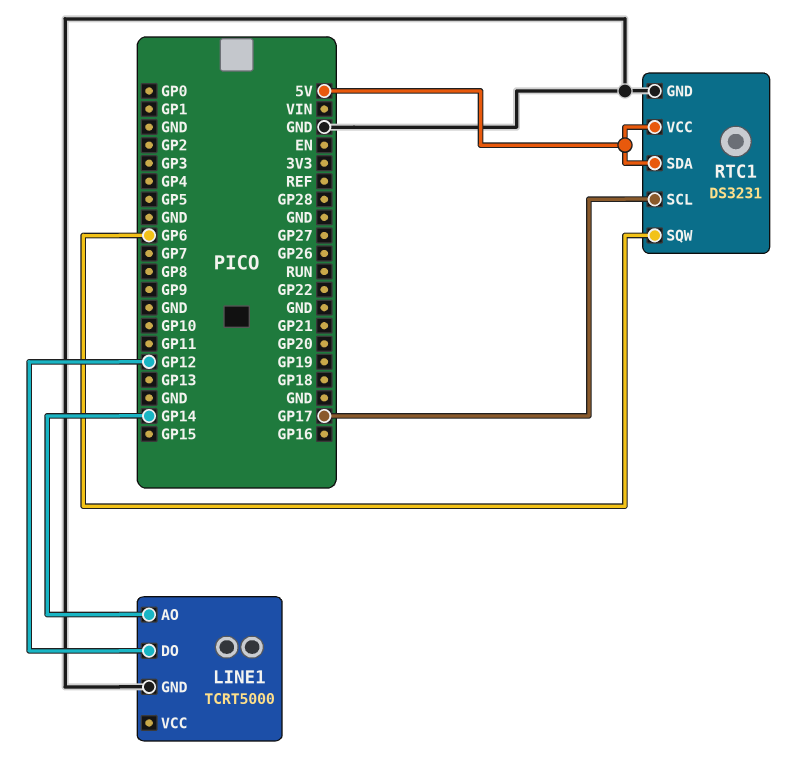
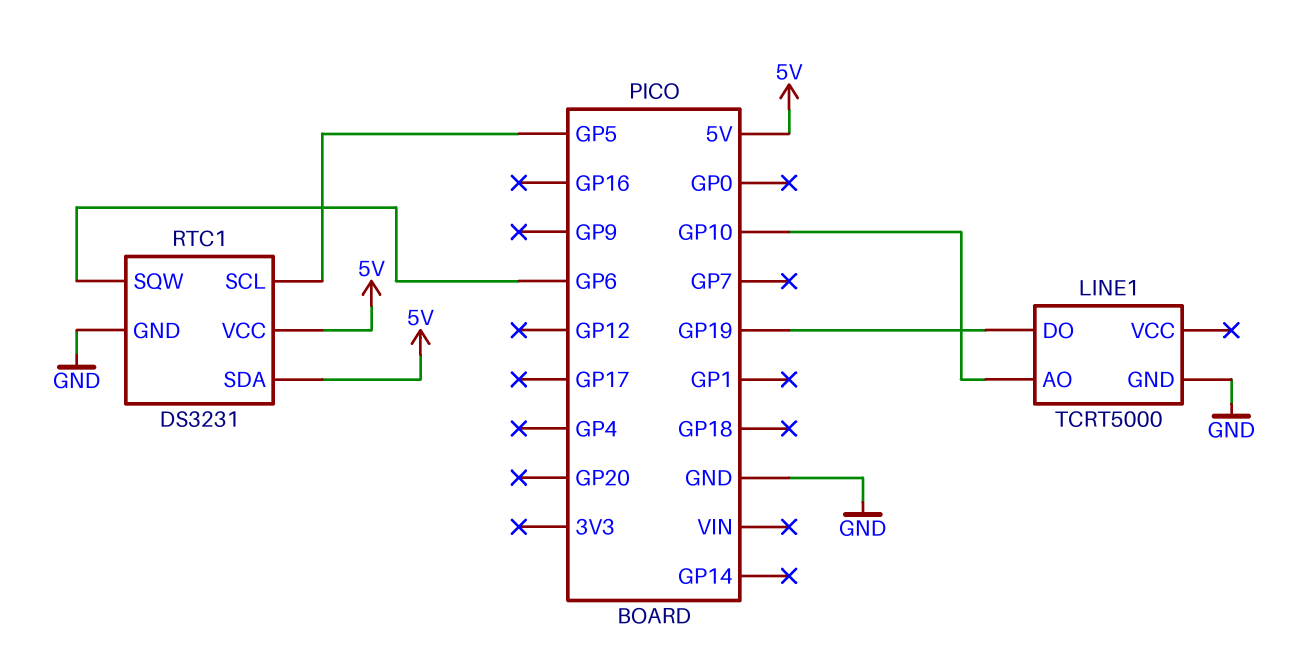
LINE1 pin AO: GP14 -> GP10
LINE1 pin DO: GP12 -> GP19
RTC1 pin SCL: GP17 -> GP5

